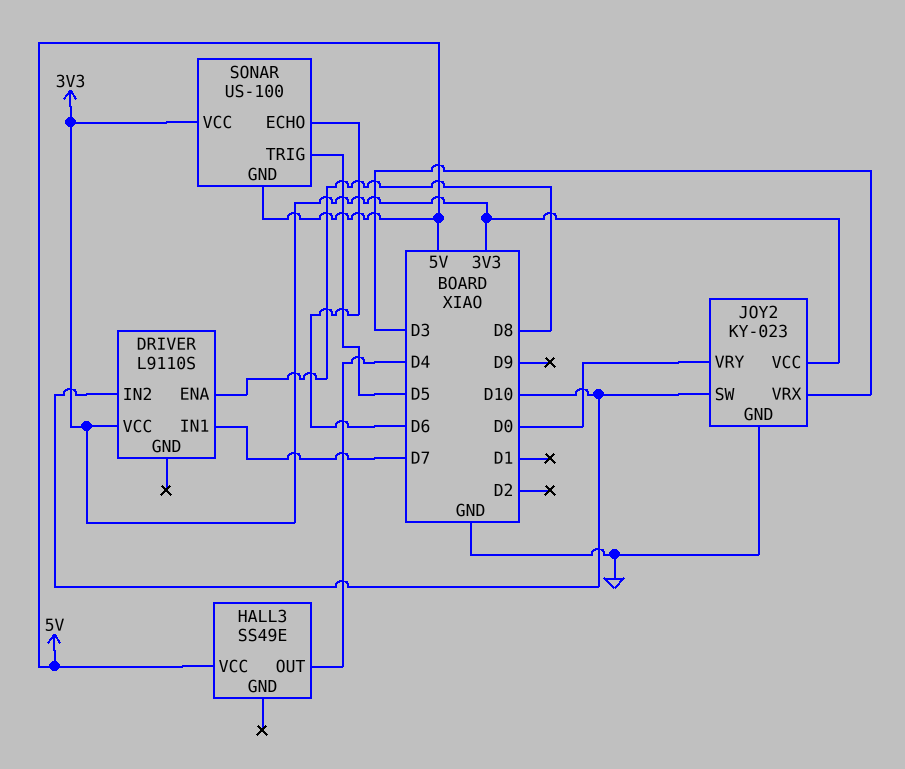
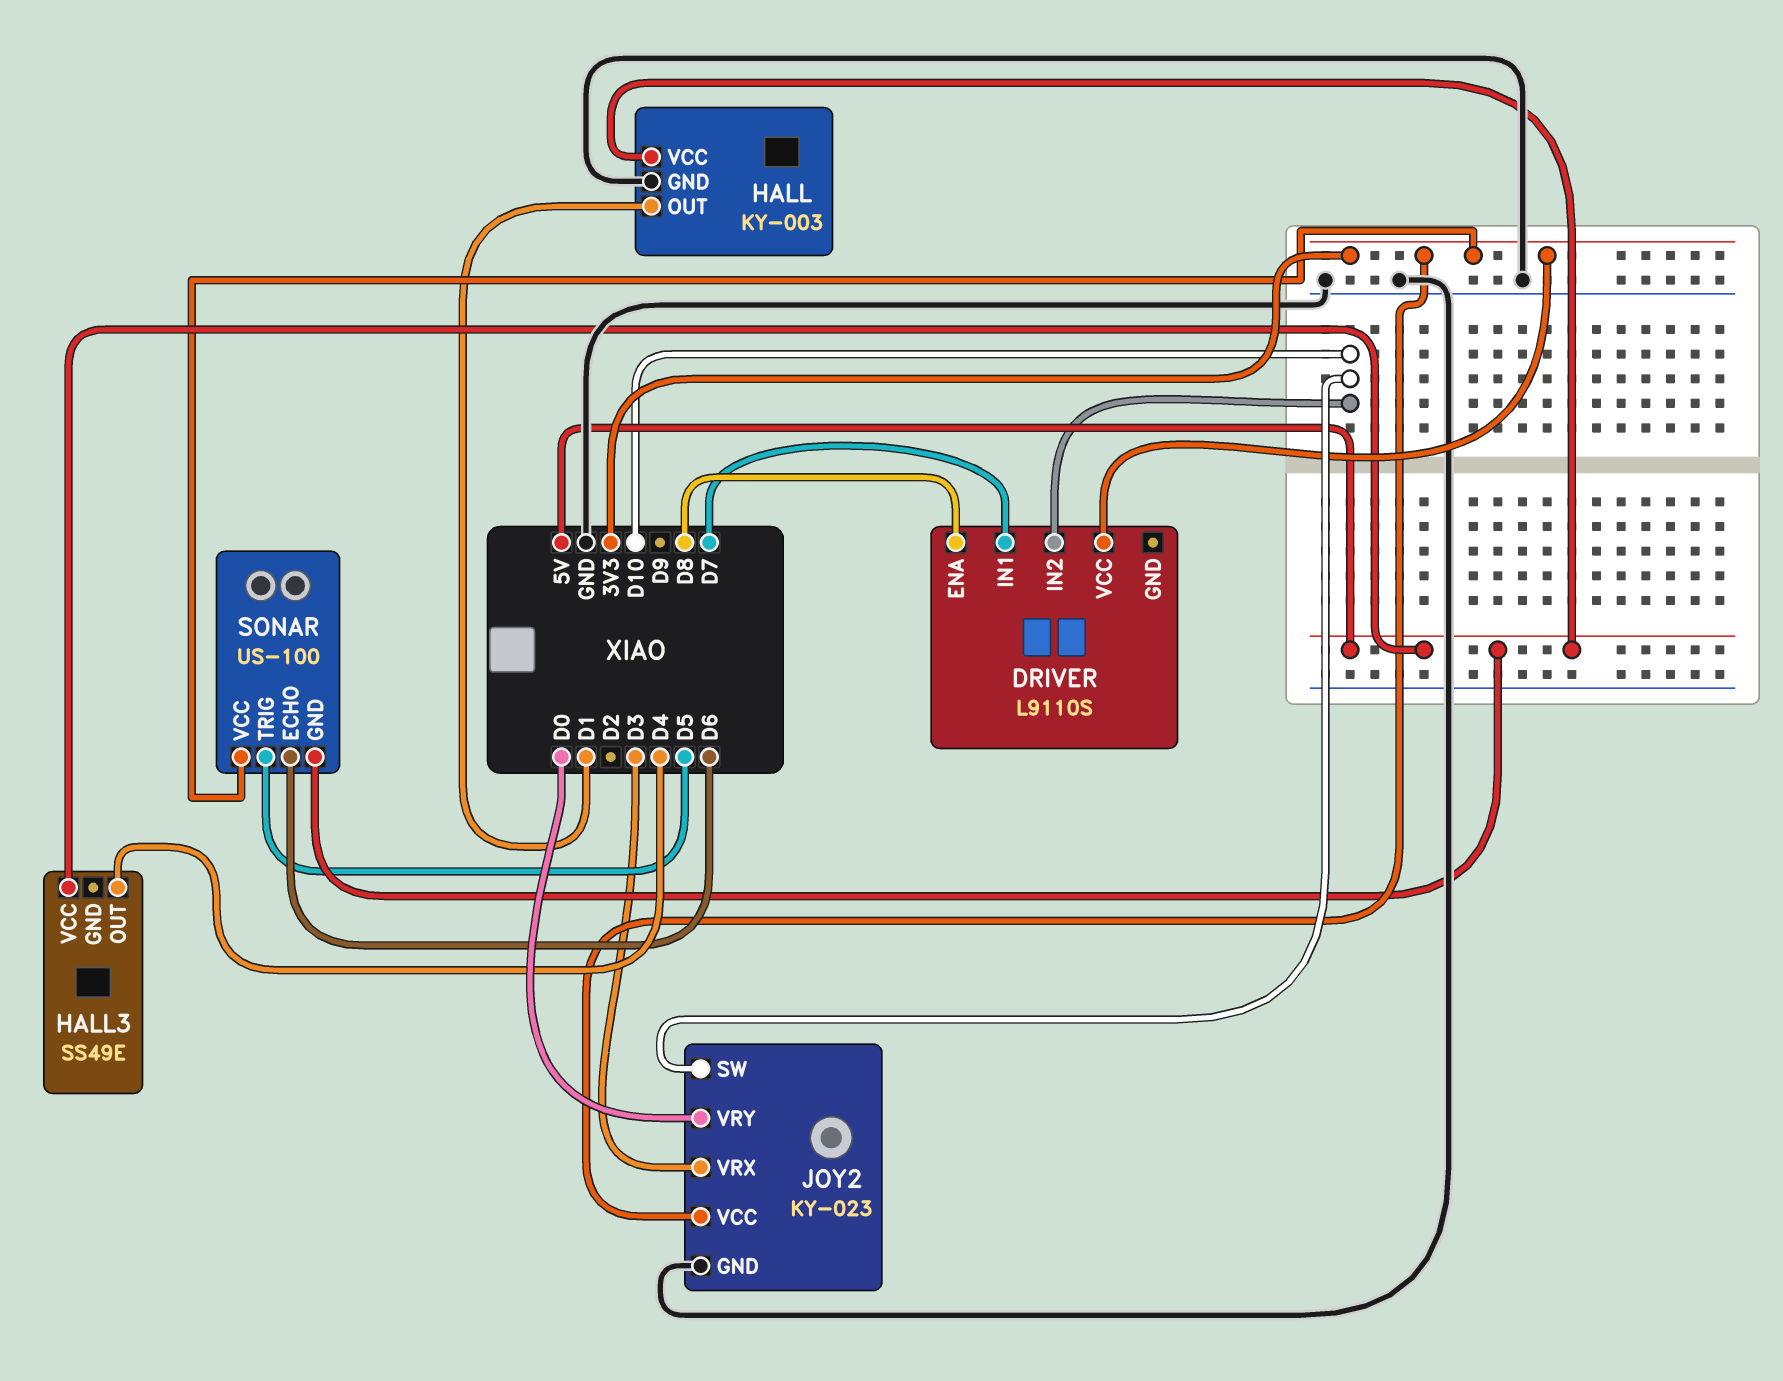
HALL: none -> KY-003
HALL pin GND: none -> GND
HALL pin OUT: none -> D1
HALL pin VCC: none -> 5V

